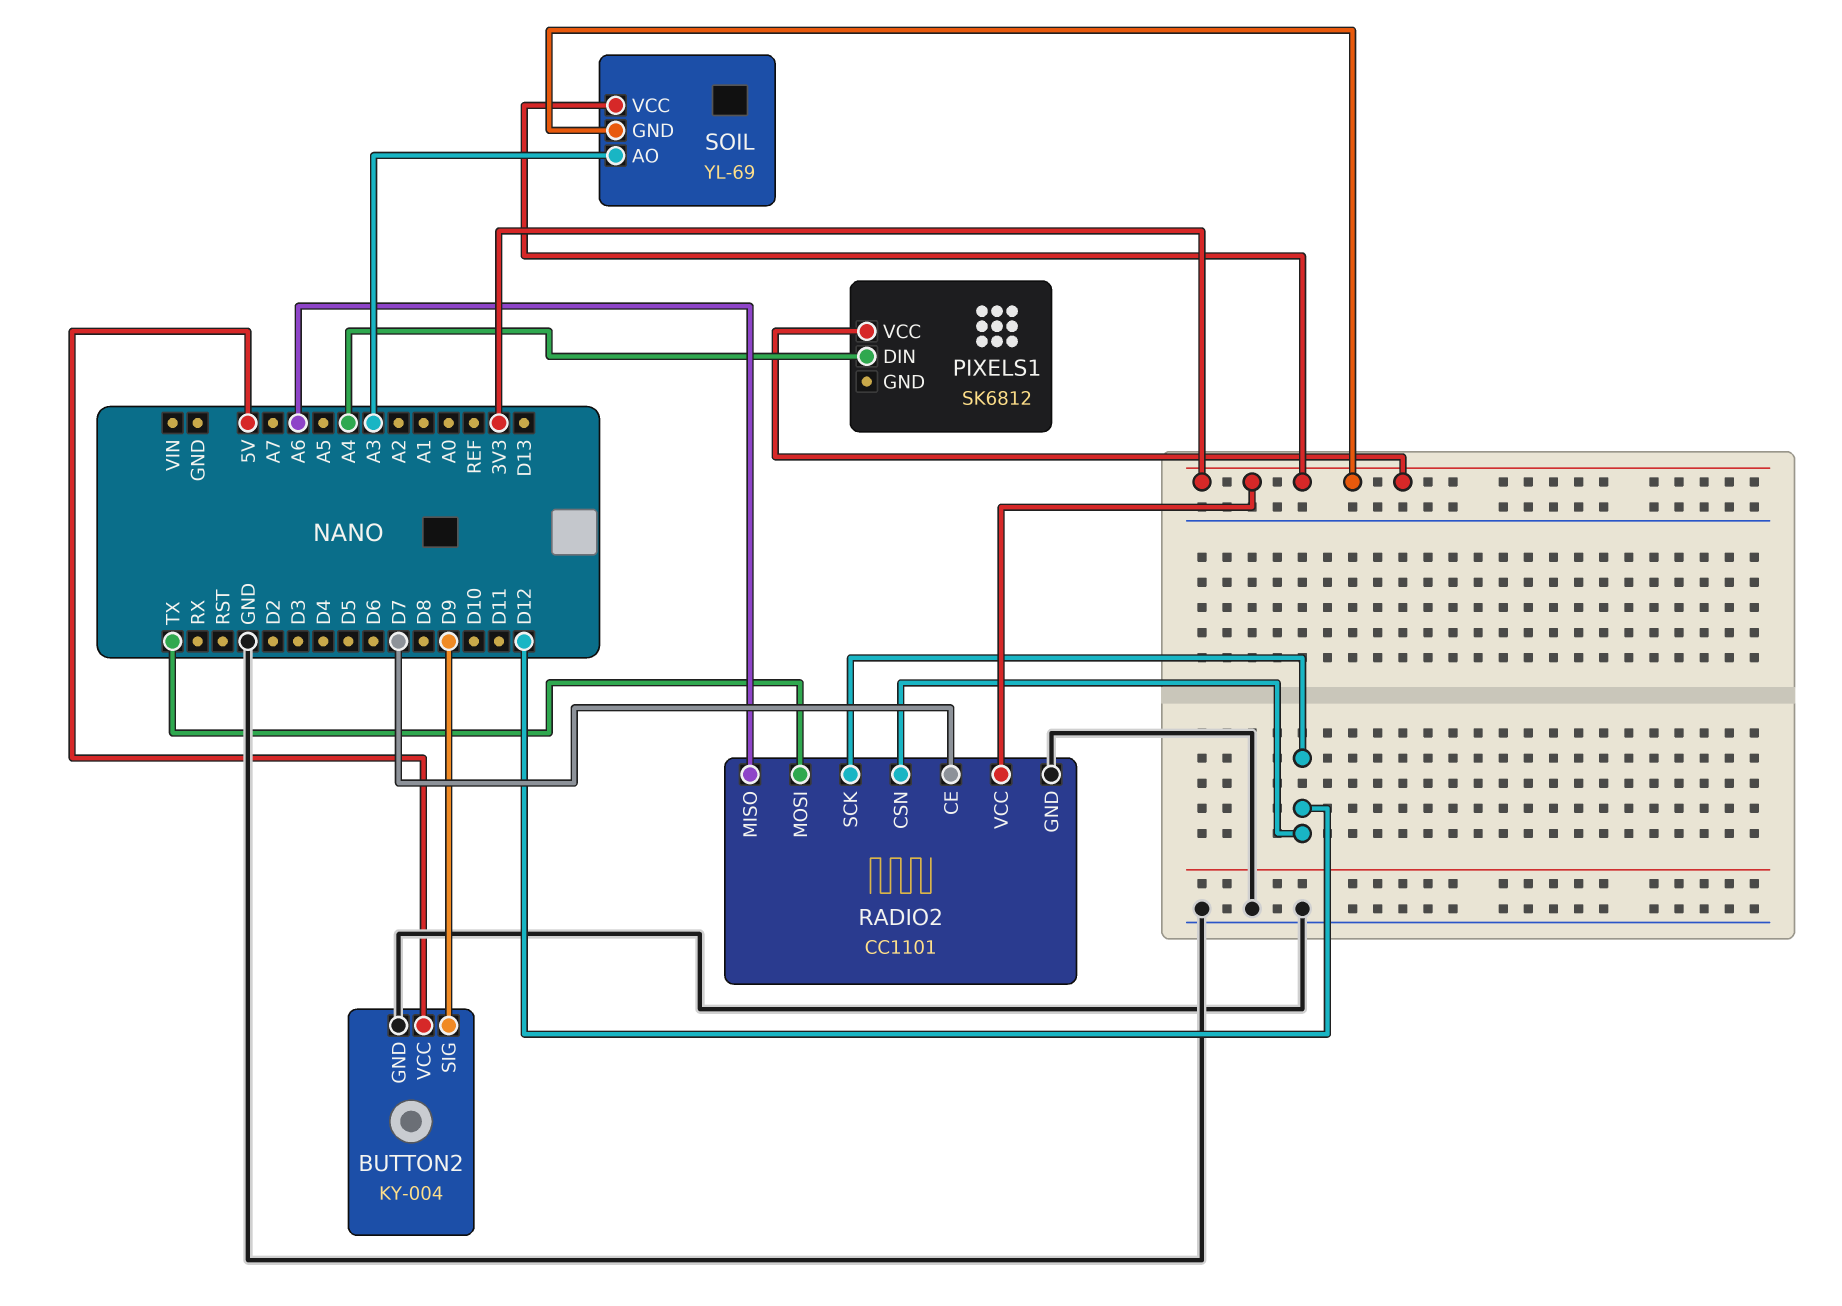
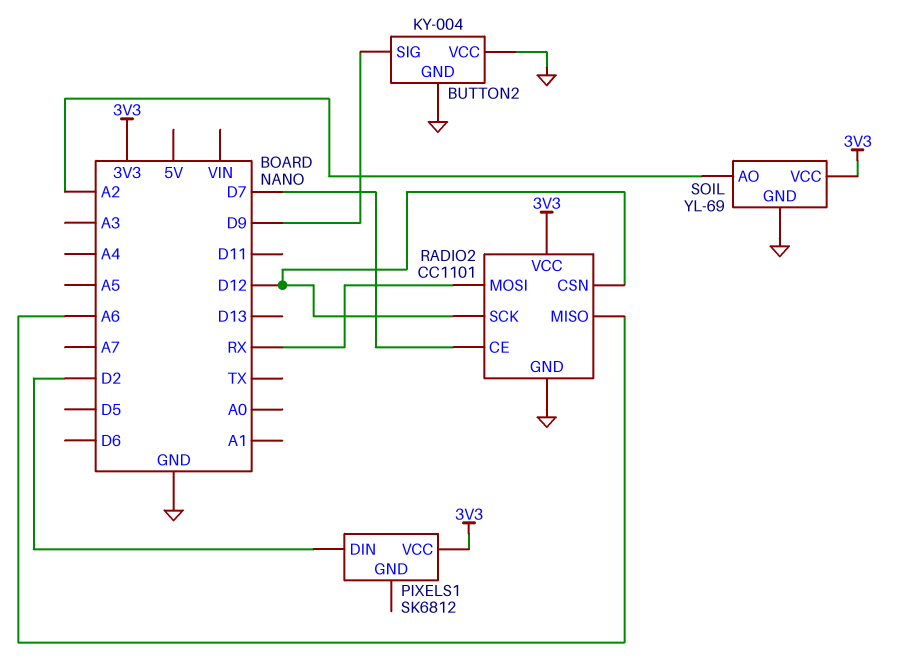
BUTTON2 pin VCC: 5V -> GND
PIXELS1 pin DIN: A4 -> D2
RADIO2 pin MOSI: TX -> RX
SOIL pin AO: A3 -> A2
SOIL pin GND: 3V3 -> GND

